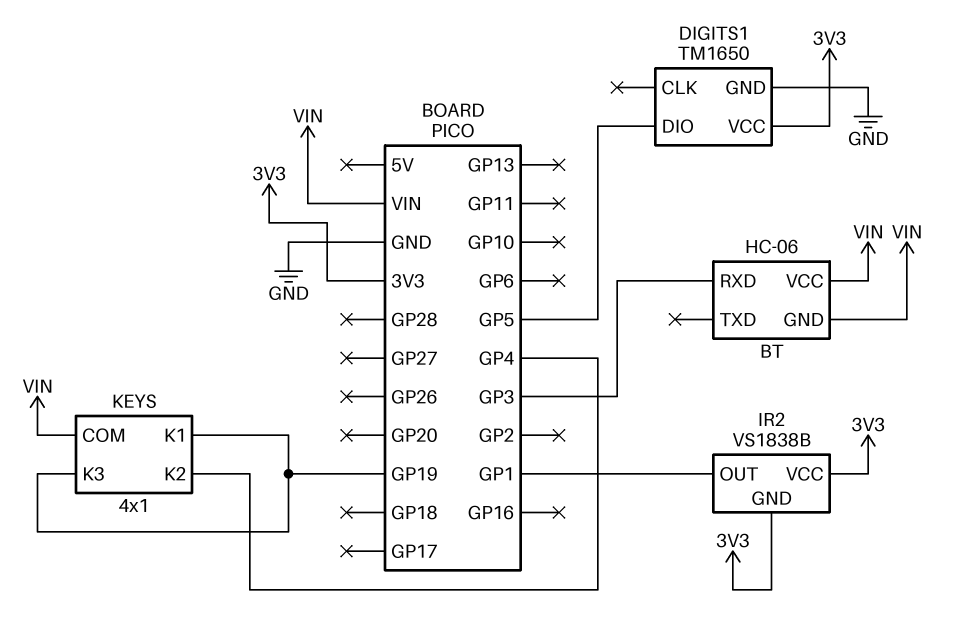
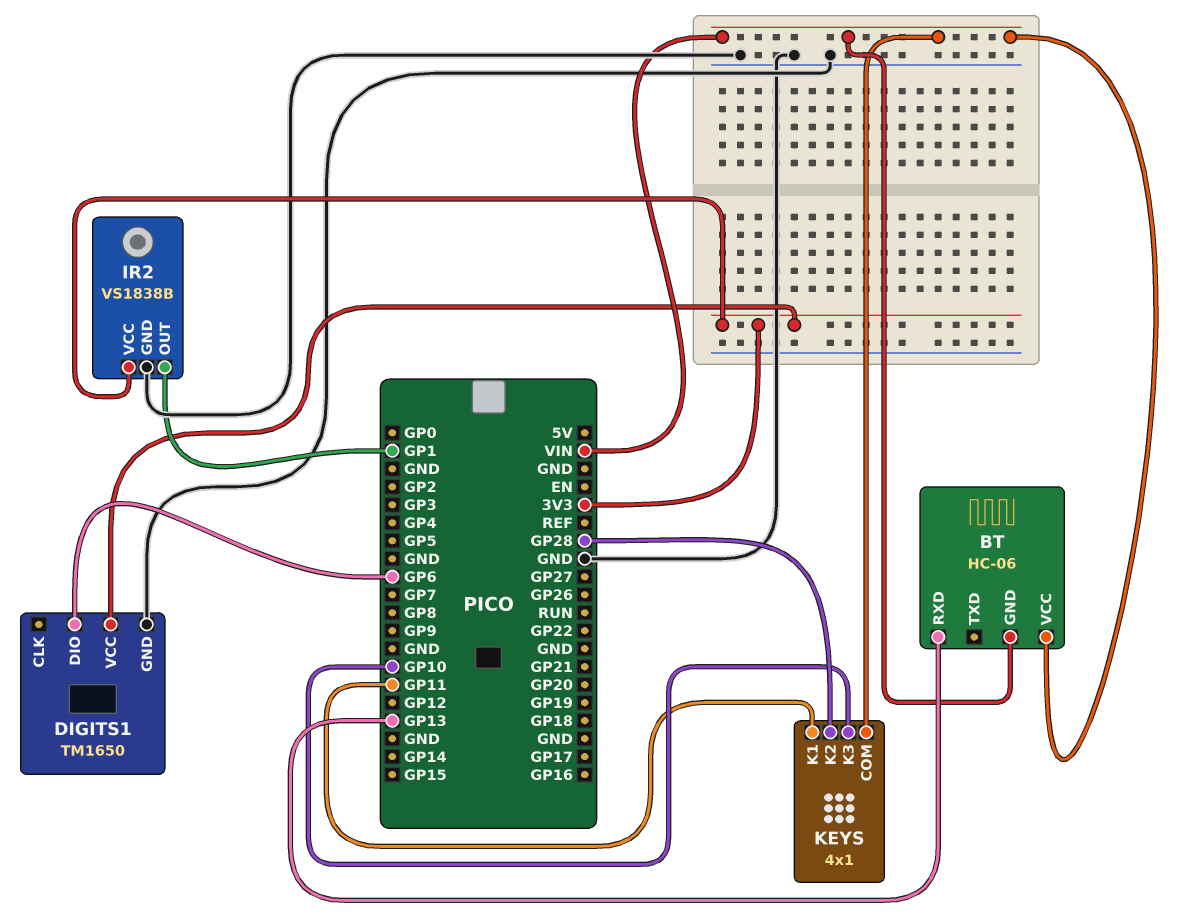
BT pin RXD: GP3 -> GP13
DIGITS1 pin DIO: GP5 -> GP6
IR2 pin GND: 3V3 -> GND
KEYS pin K1: GP19 -> GP11
KEYS pin K2: GP4 -> GP28
KEYS pin K3: GP19 -> GP10

